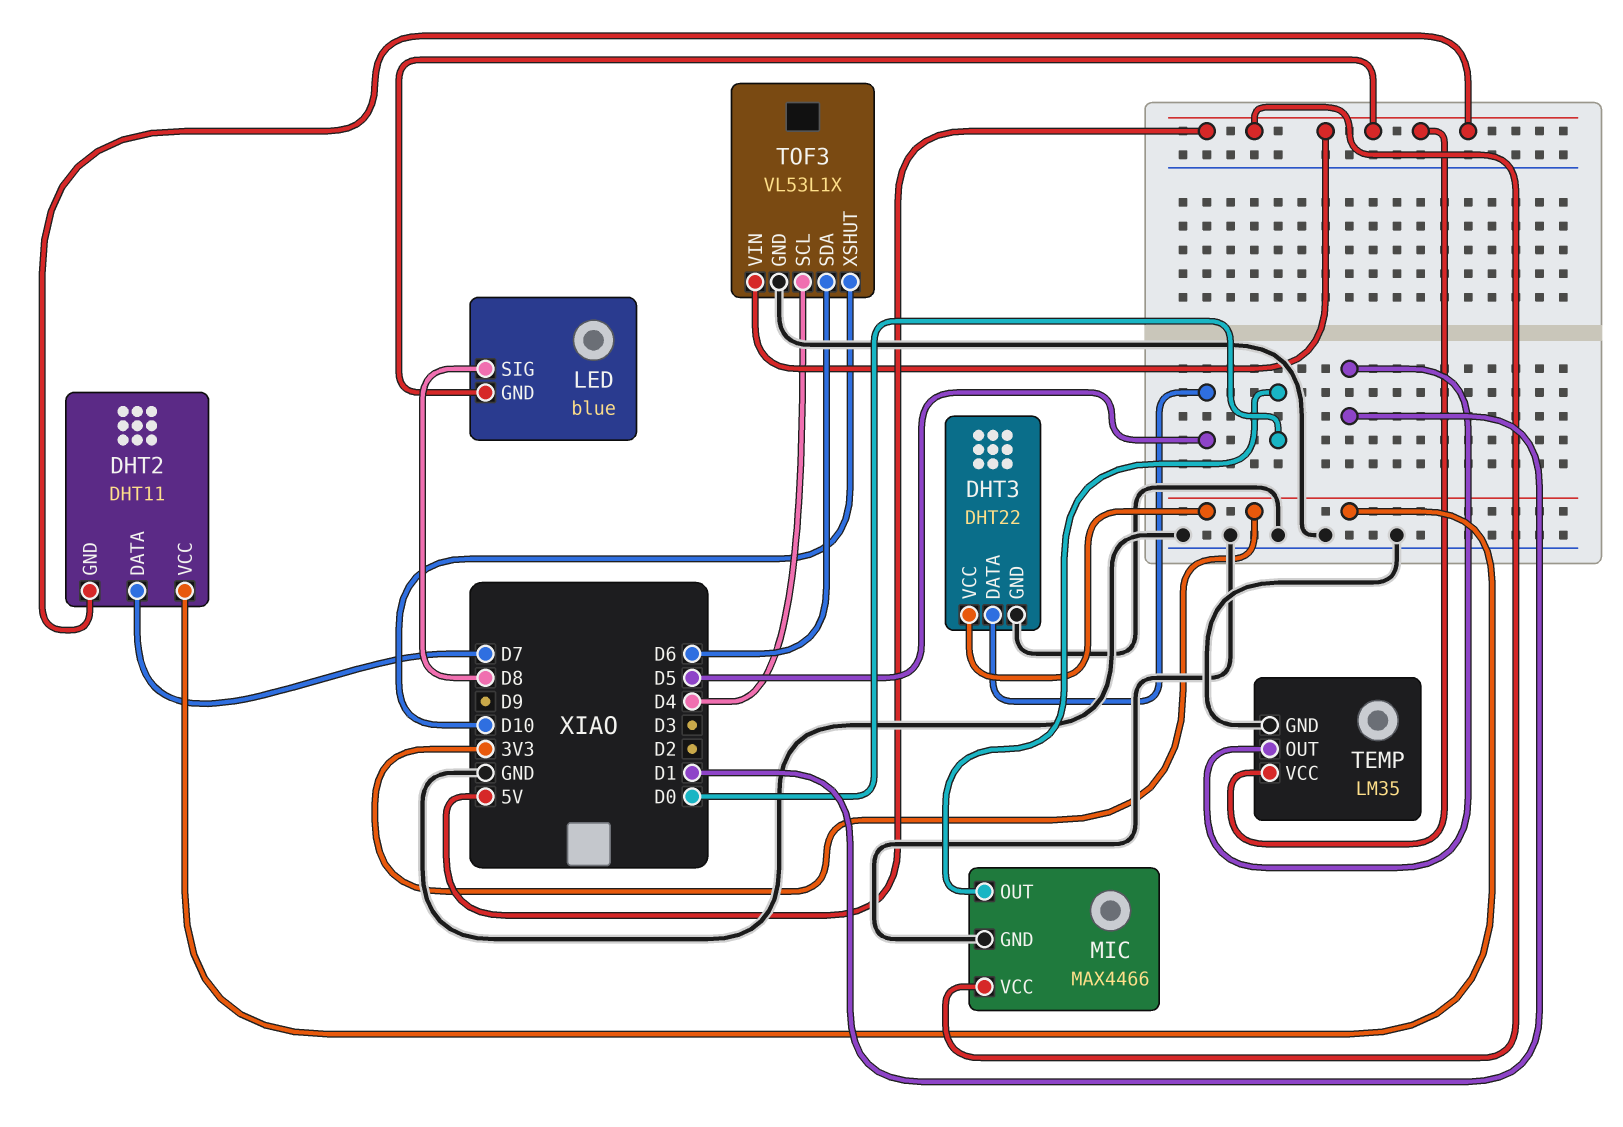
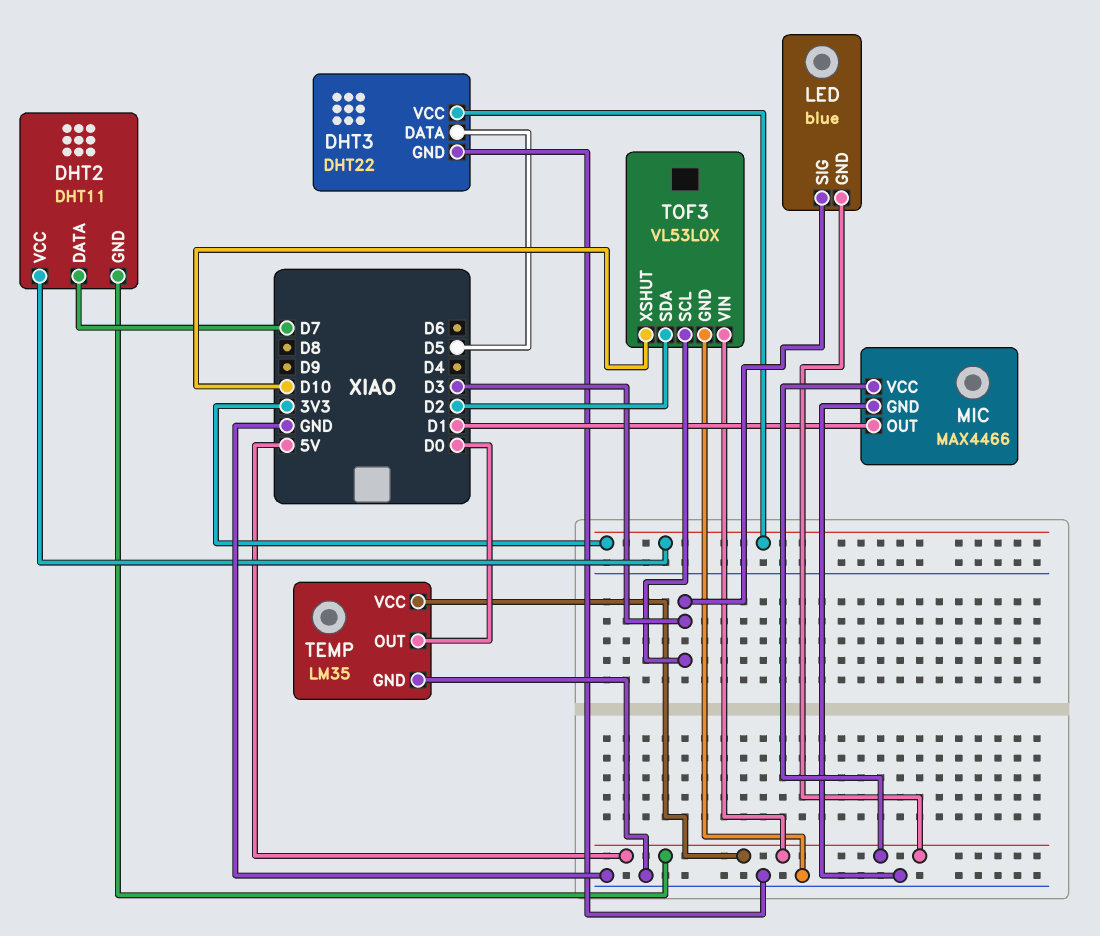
LED pin SIG: D8 -> D3
MIC pin OUT: D0 -> D1
TEMP pin OUT: D1 -> D0
TOF3: VL53L1X -> VL53L0X
TOF3 pin SCL: D4 -> D3
TOF3 pin SDA: D6 -> D2

